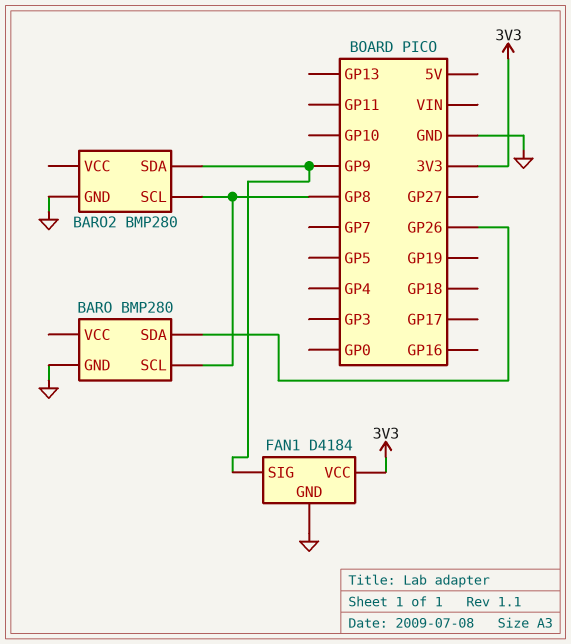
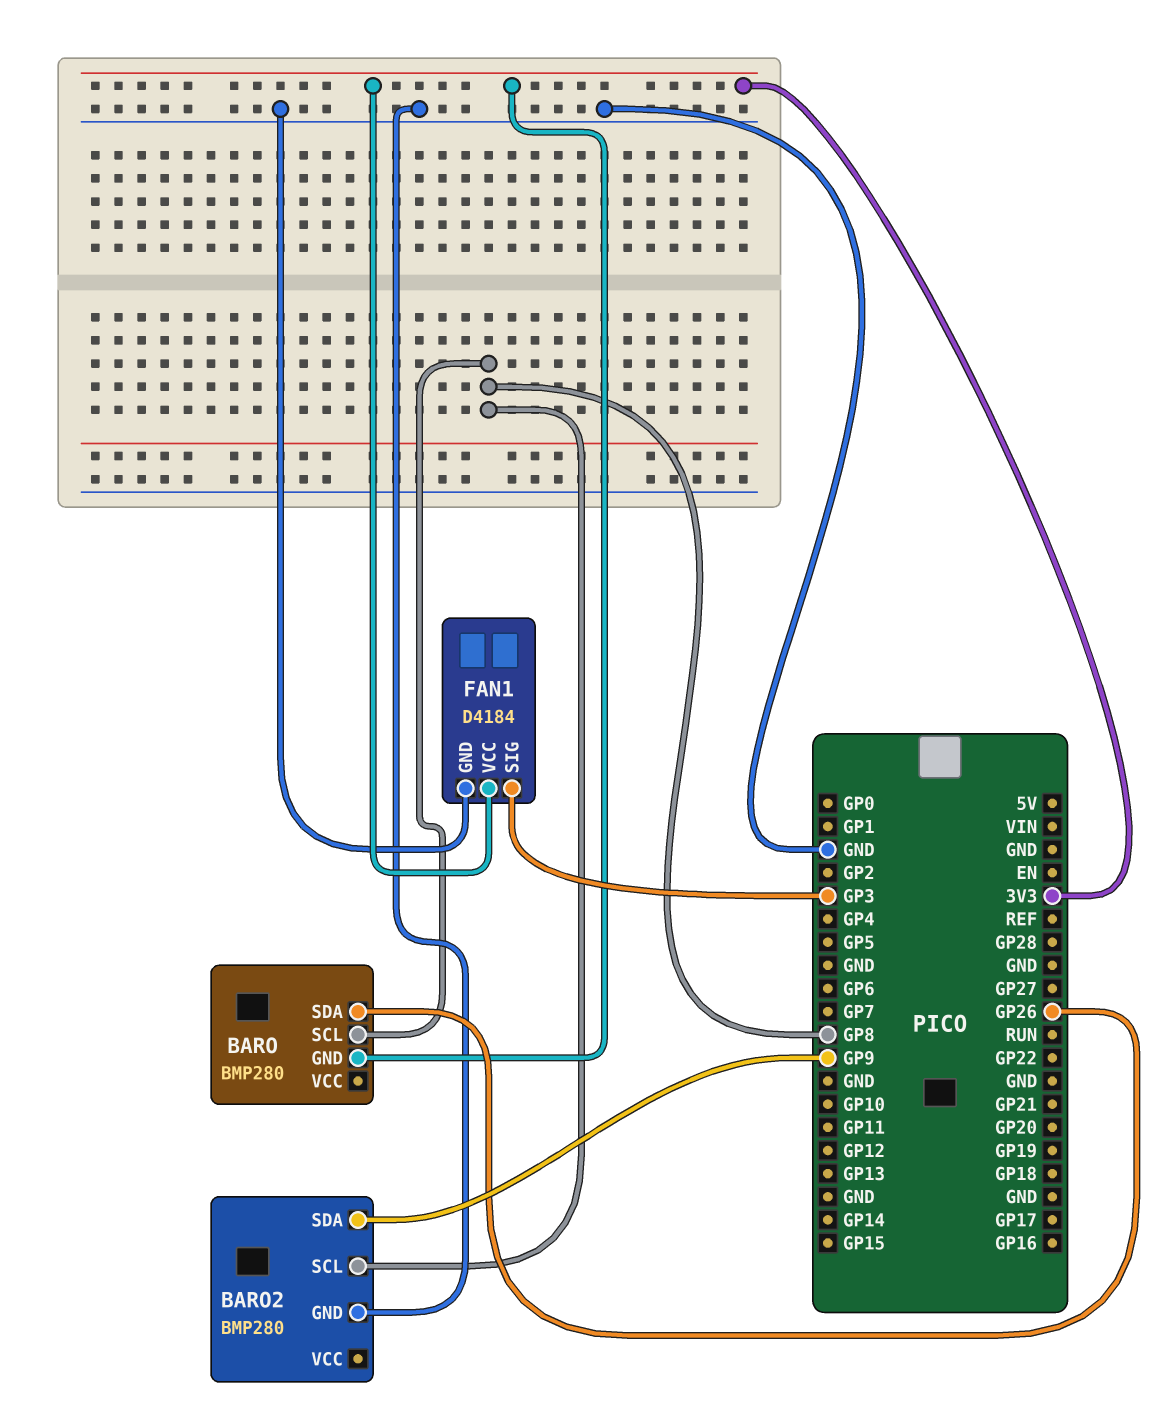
BARO pin GND: GND -> 3V3
FAN1 pin SIG: GP9 -> GP3

